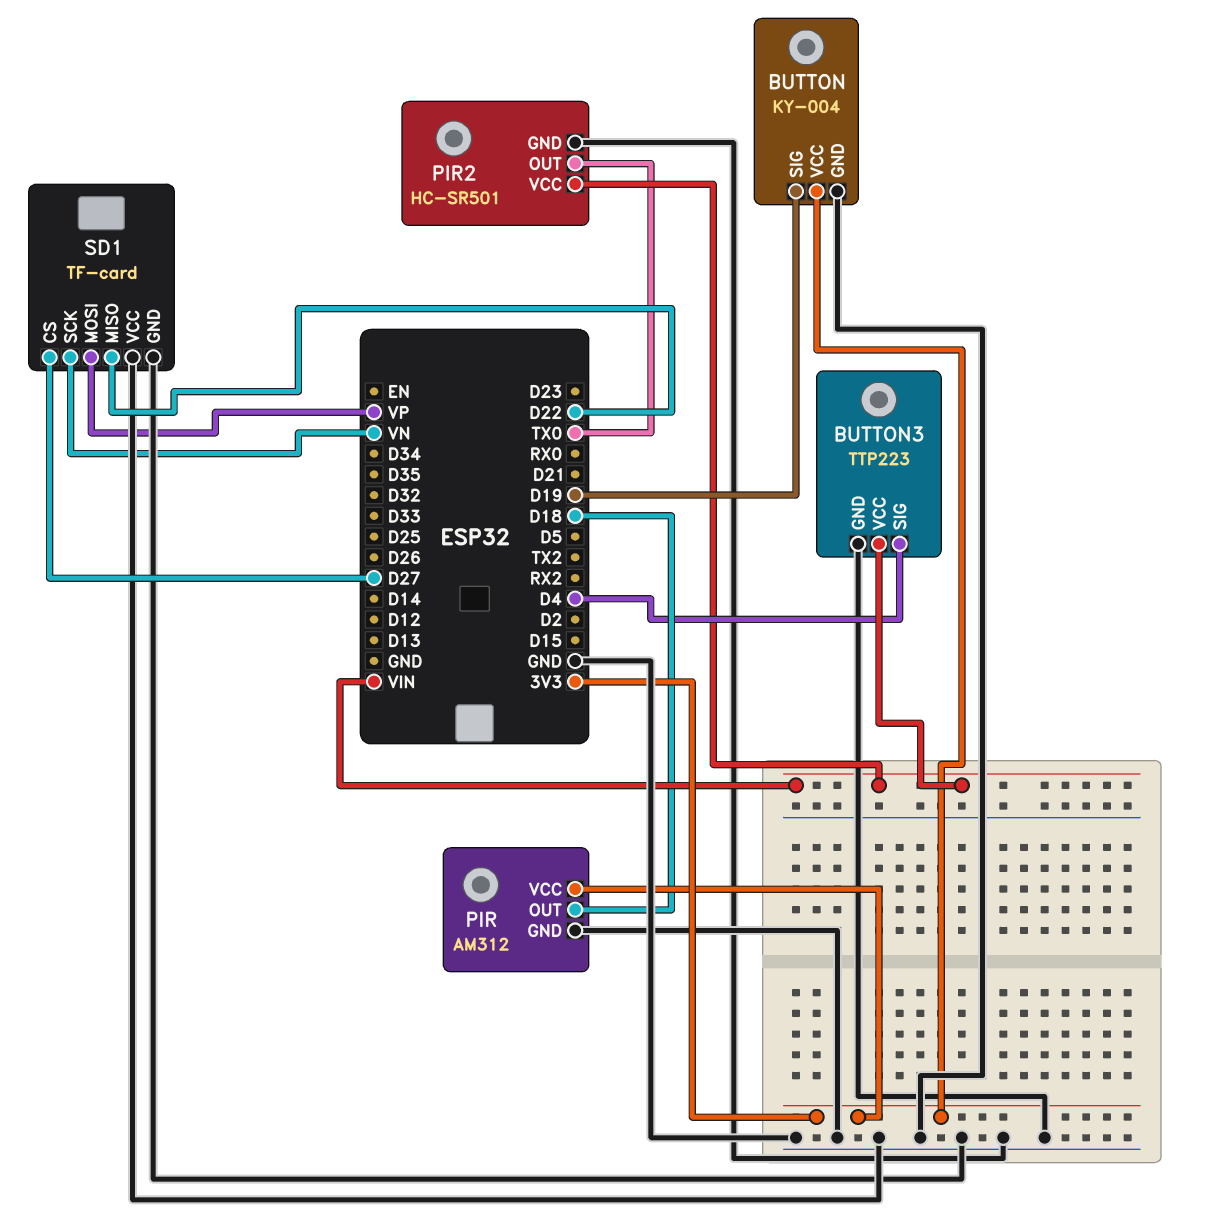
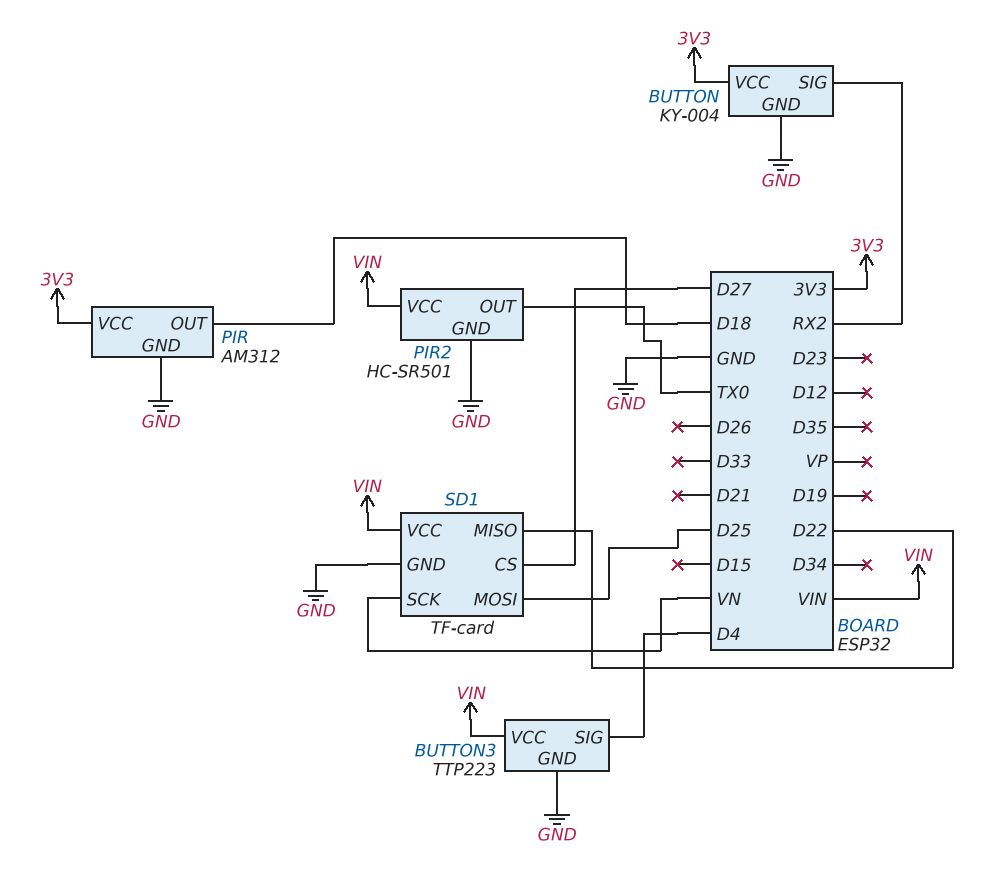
BUTTON pin SIG: D19 -> RX2
SD1 pin MOSI: VP -> D25
SD1 pin VCC: GND -> VIN

